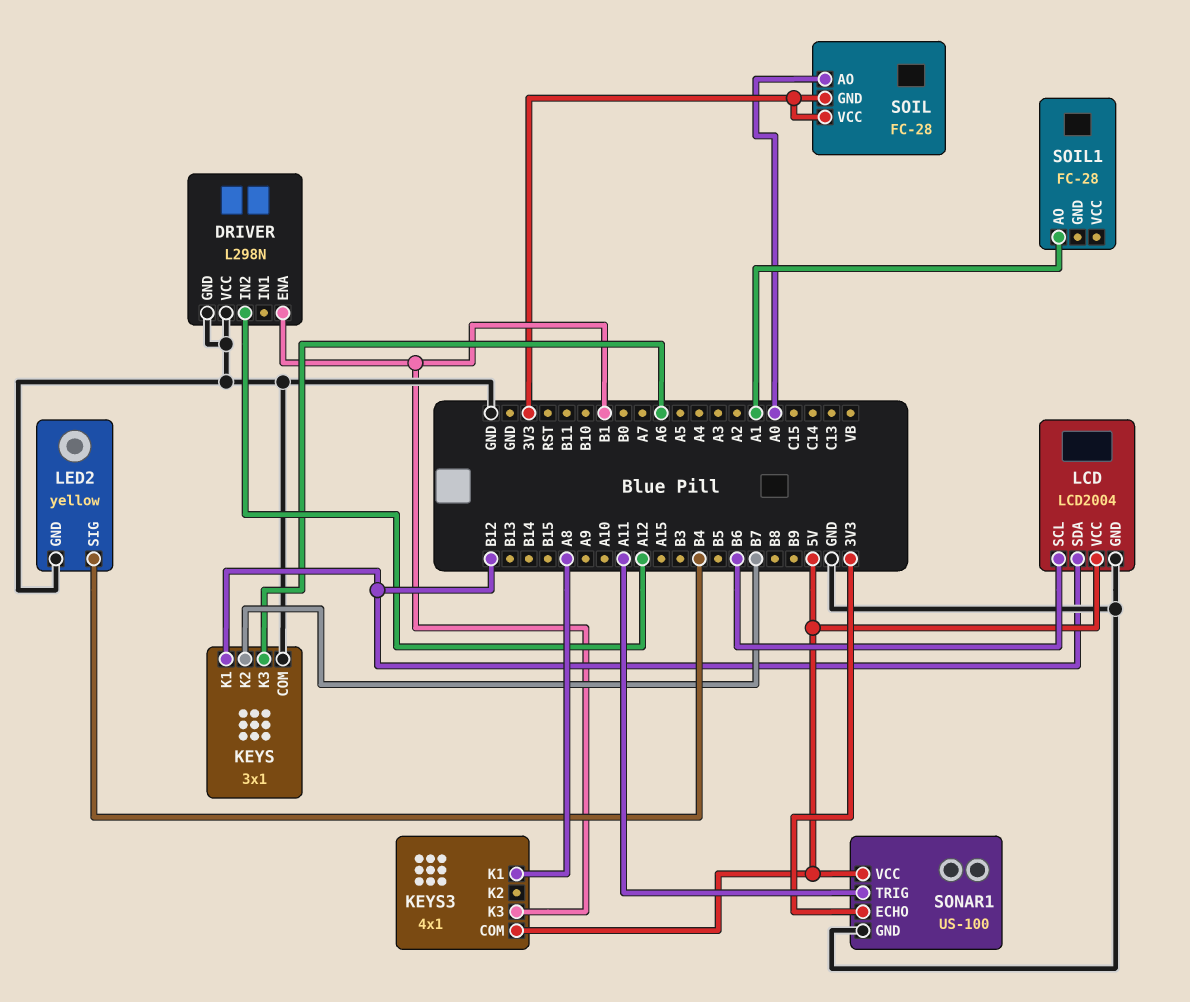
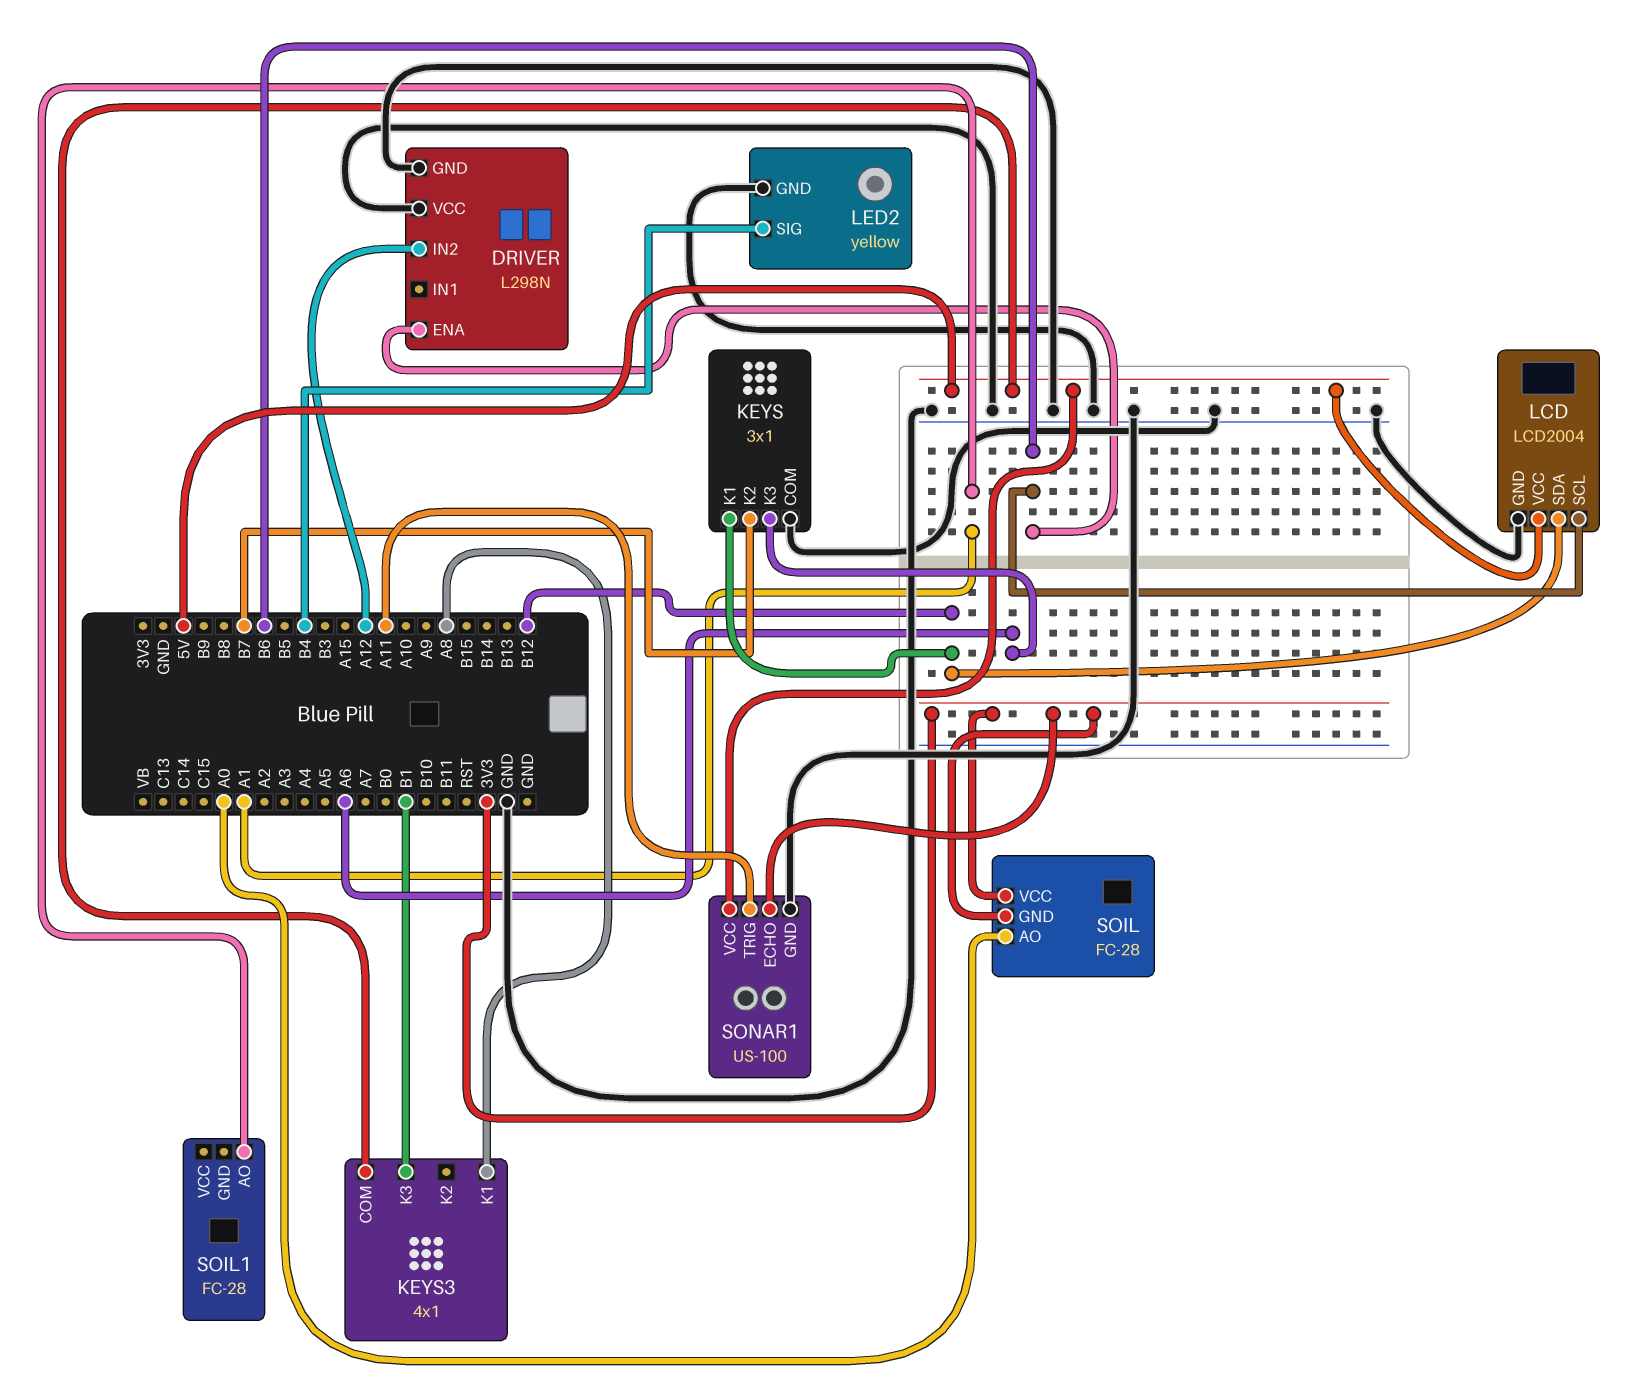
DRIVER pin ENA: B1 -> B6

